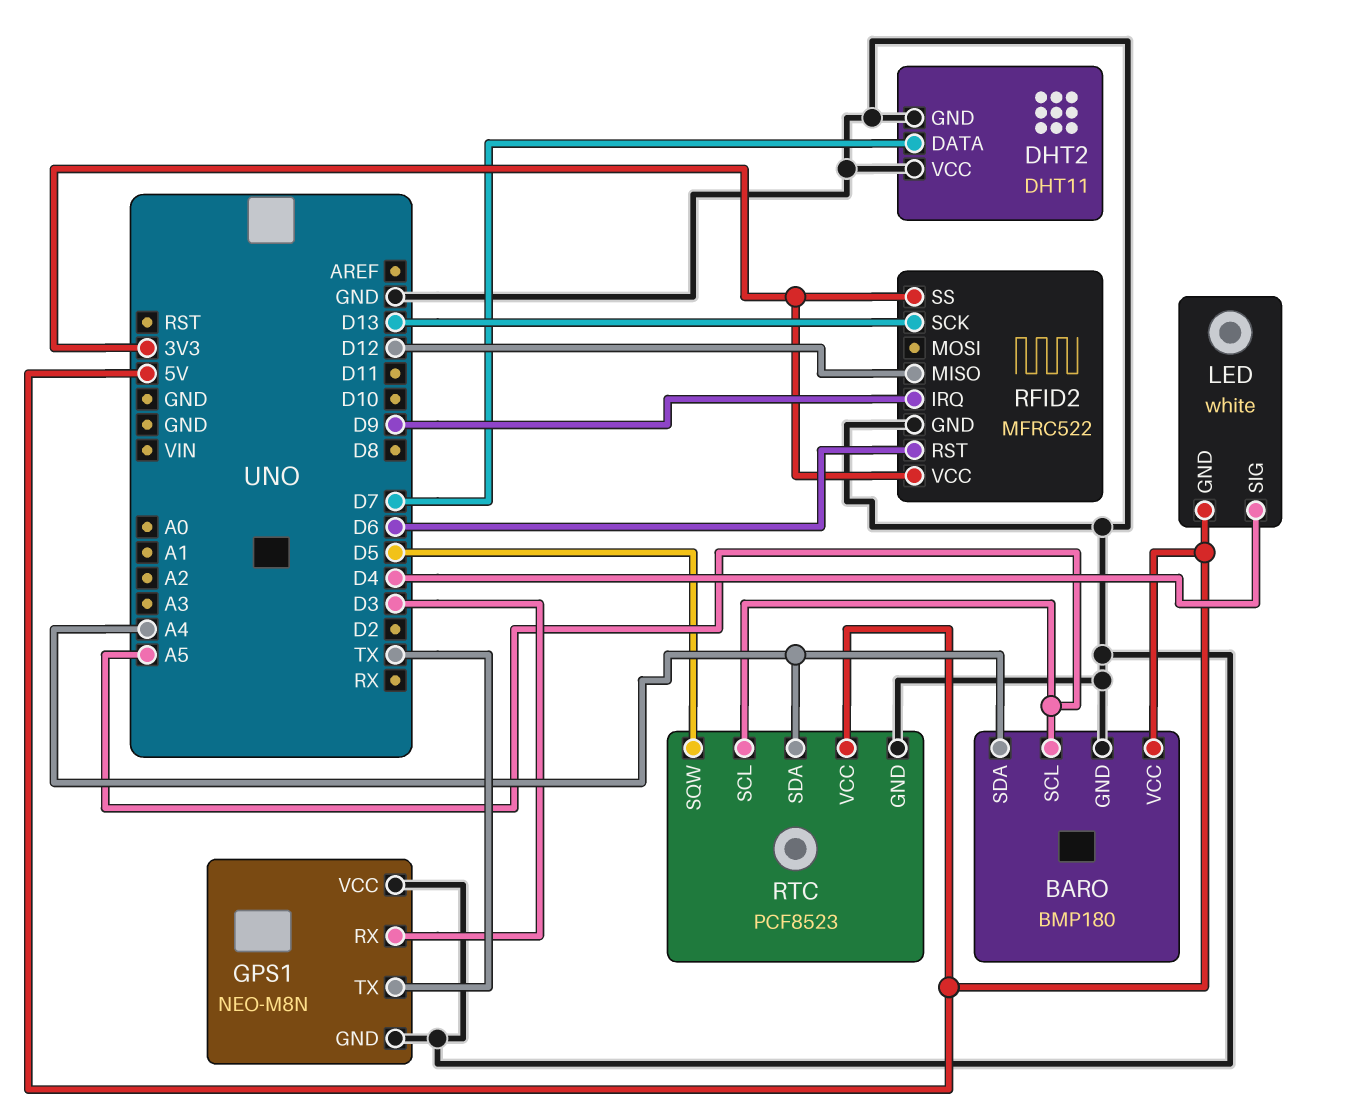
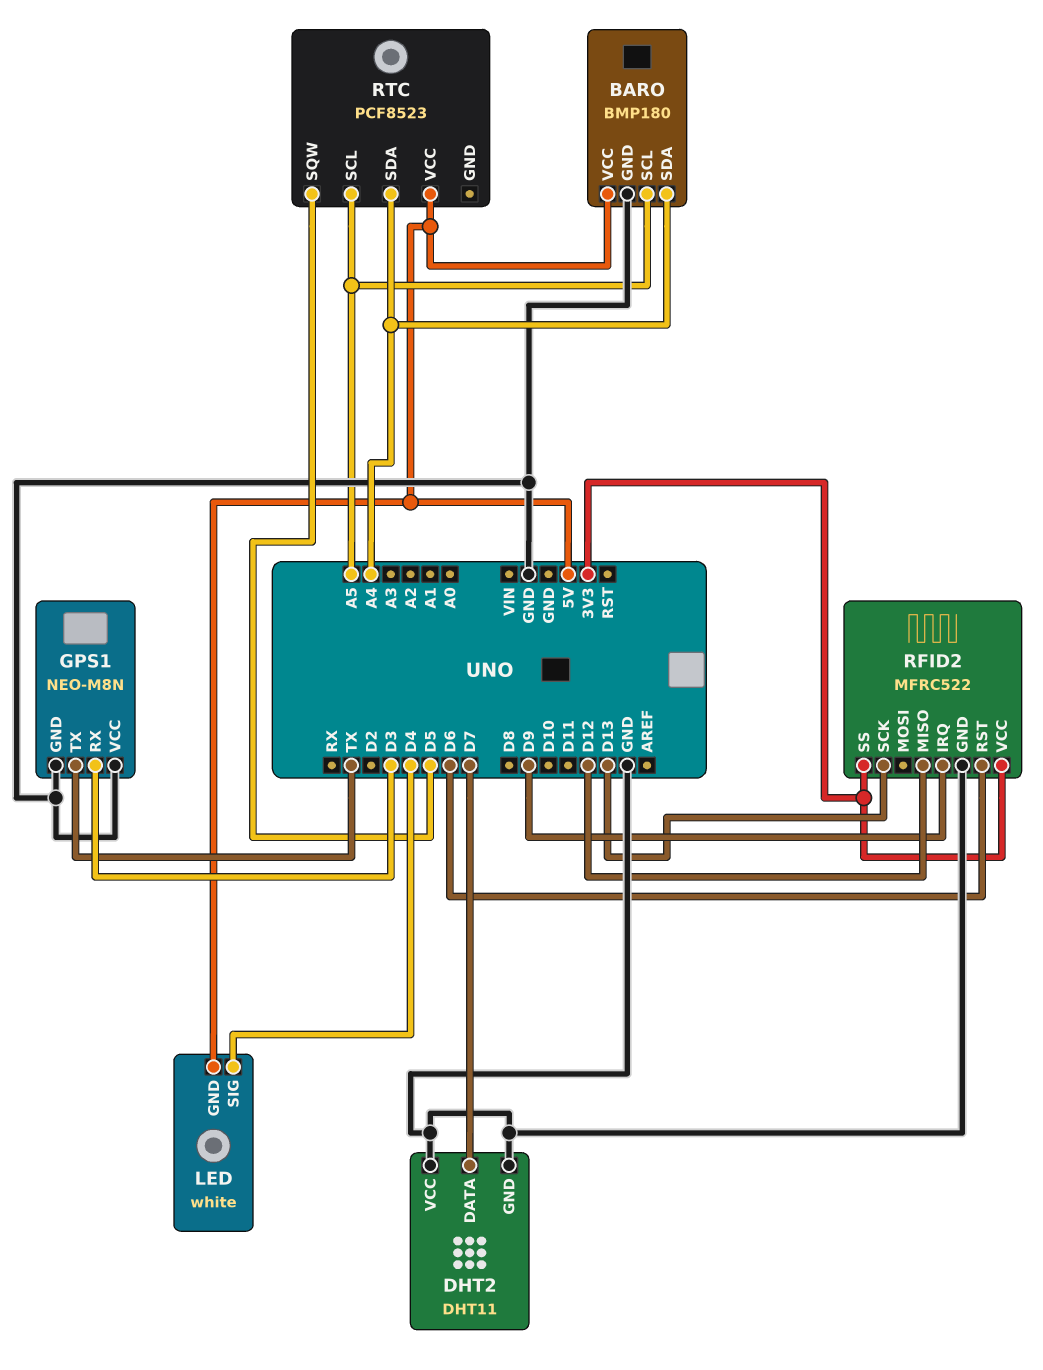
RTC pin GND: GND -> none

